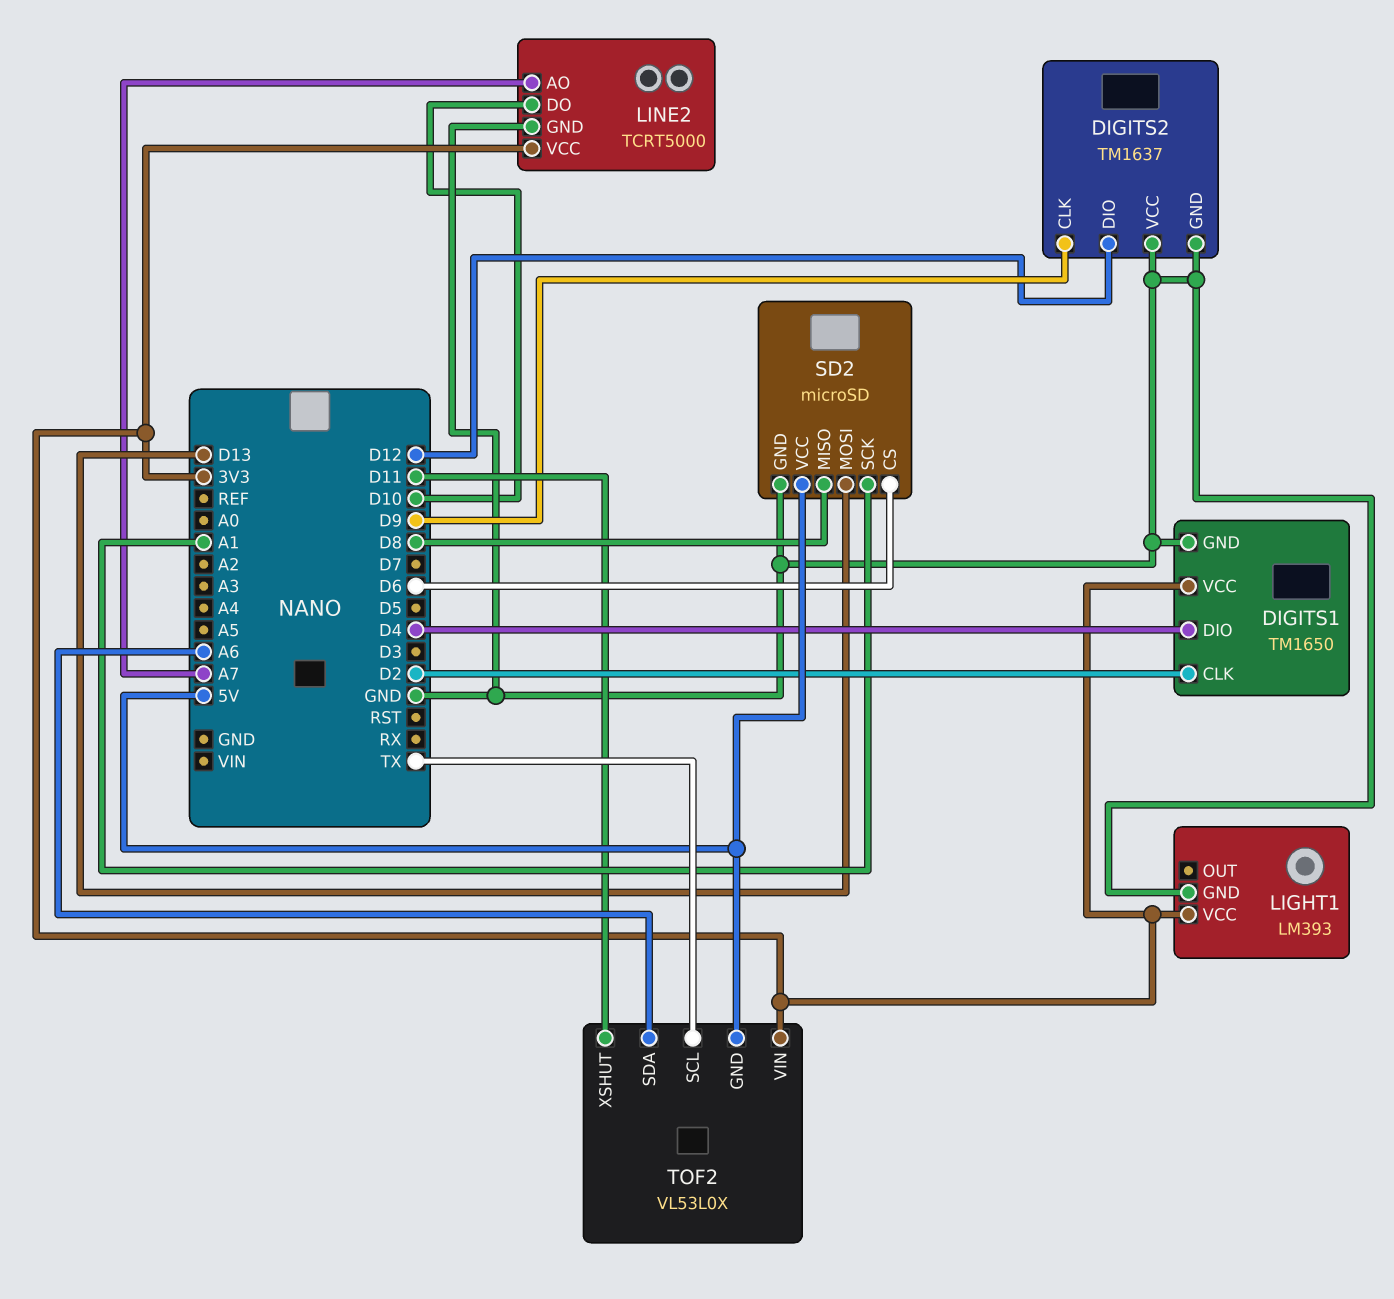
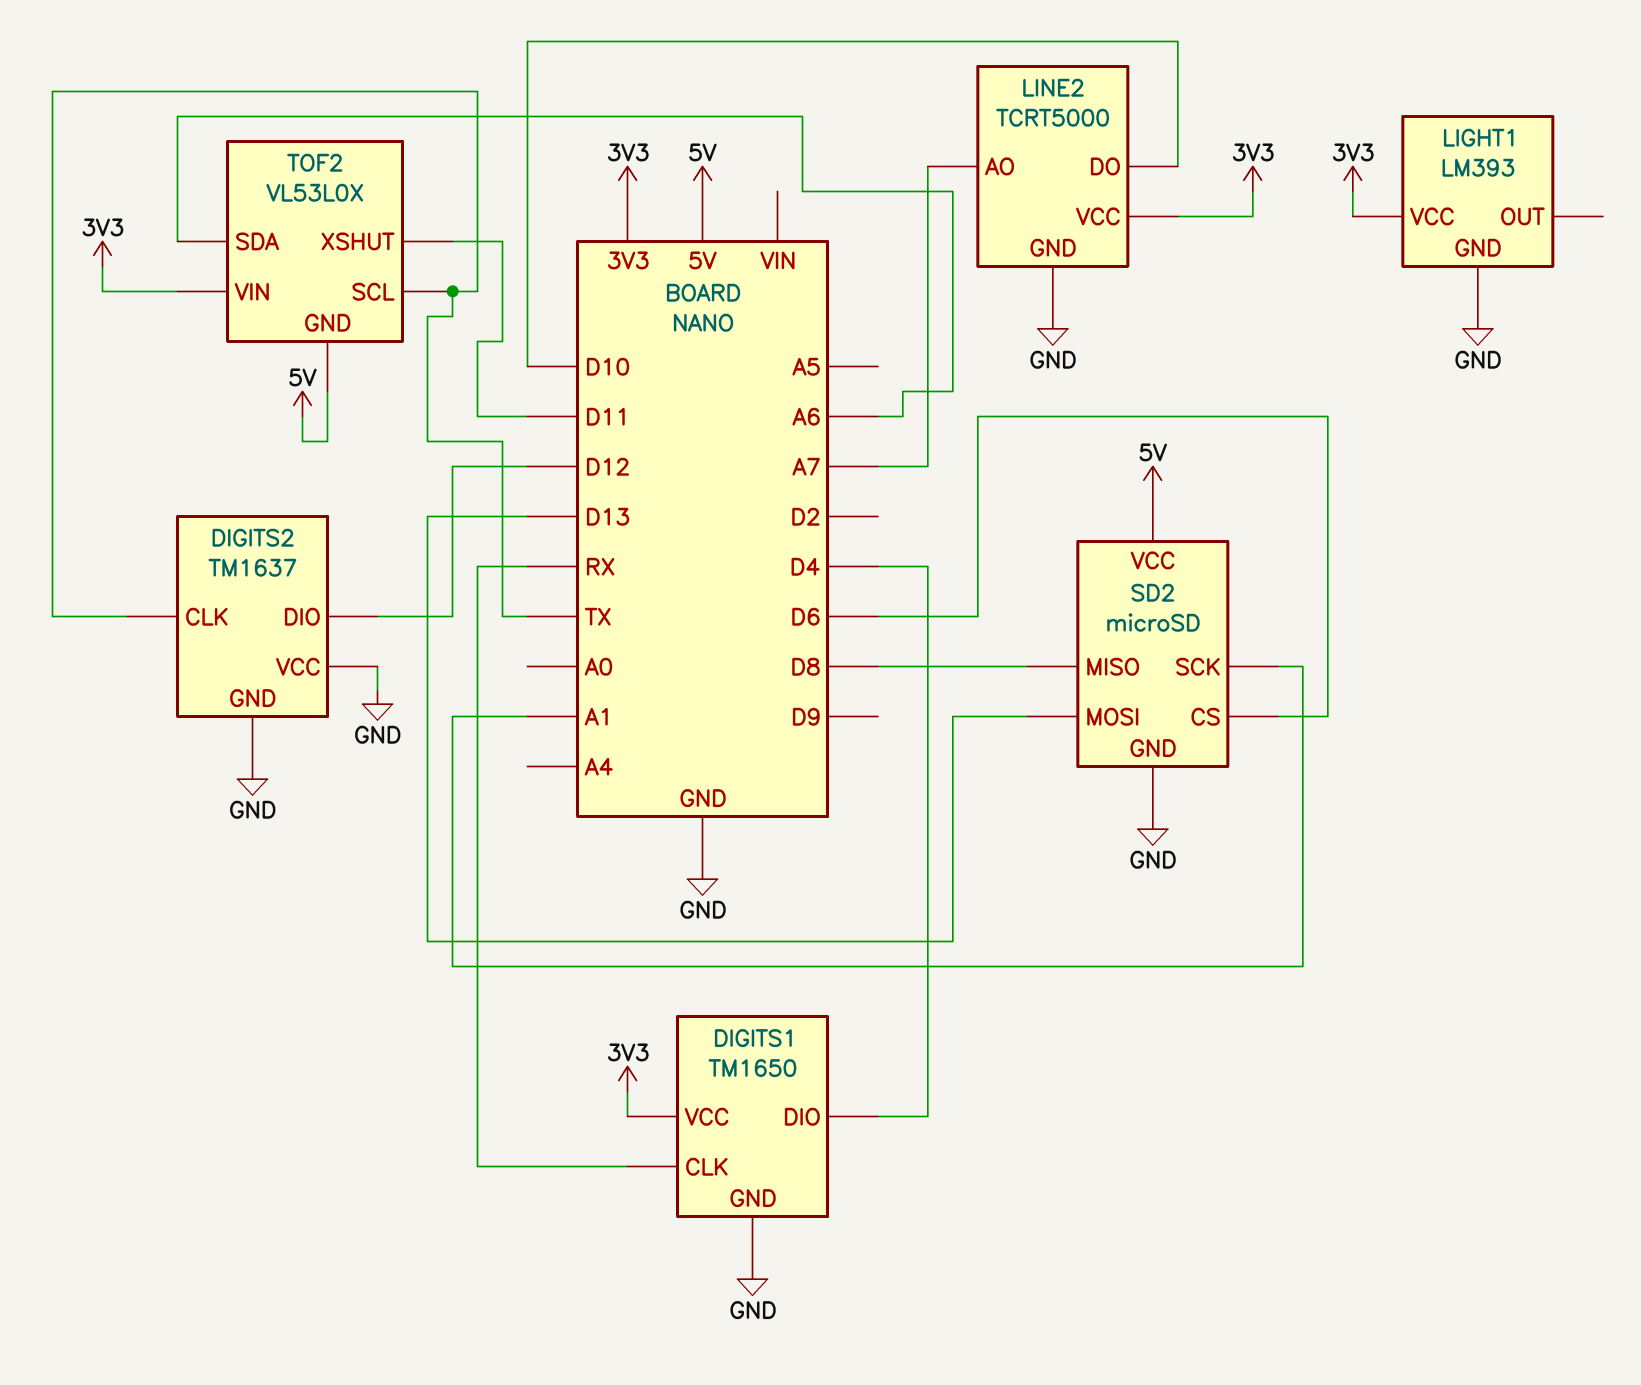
DIGITS1 pin CLK: D2 -> RX
DIGITS2 pin CLK: D9 -> TX

